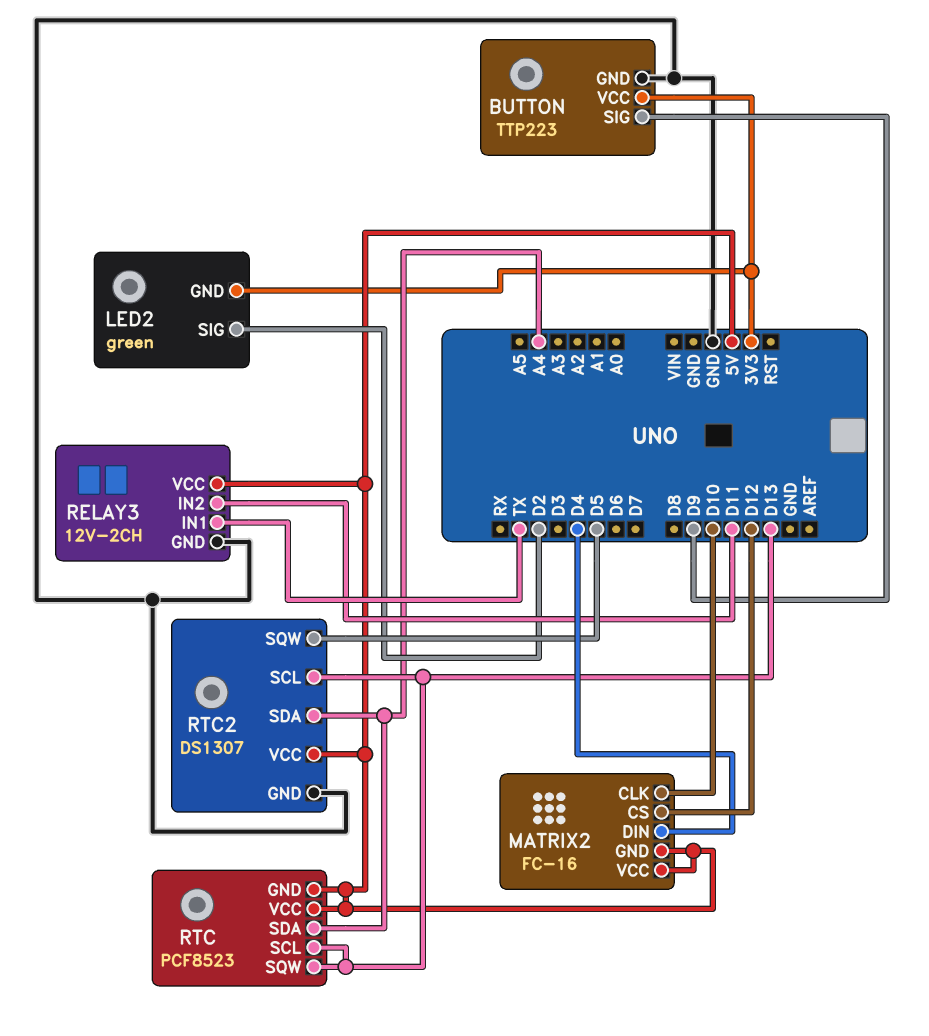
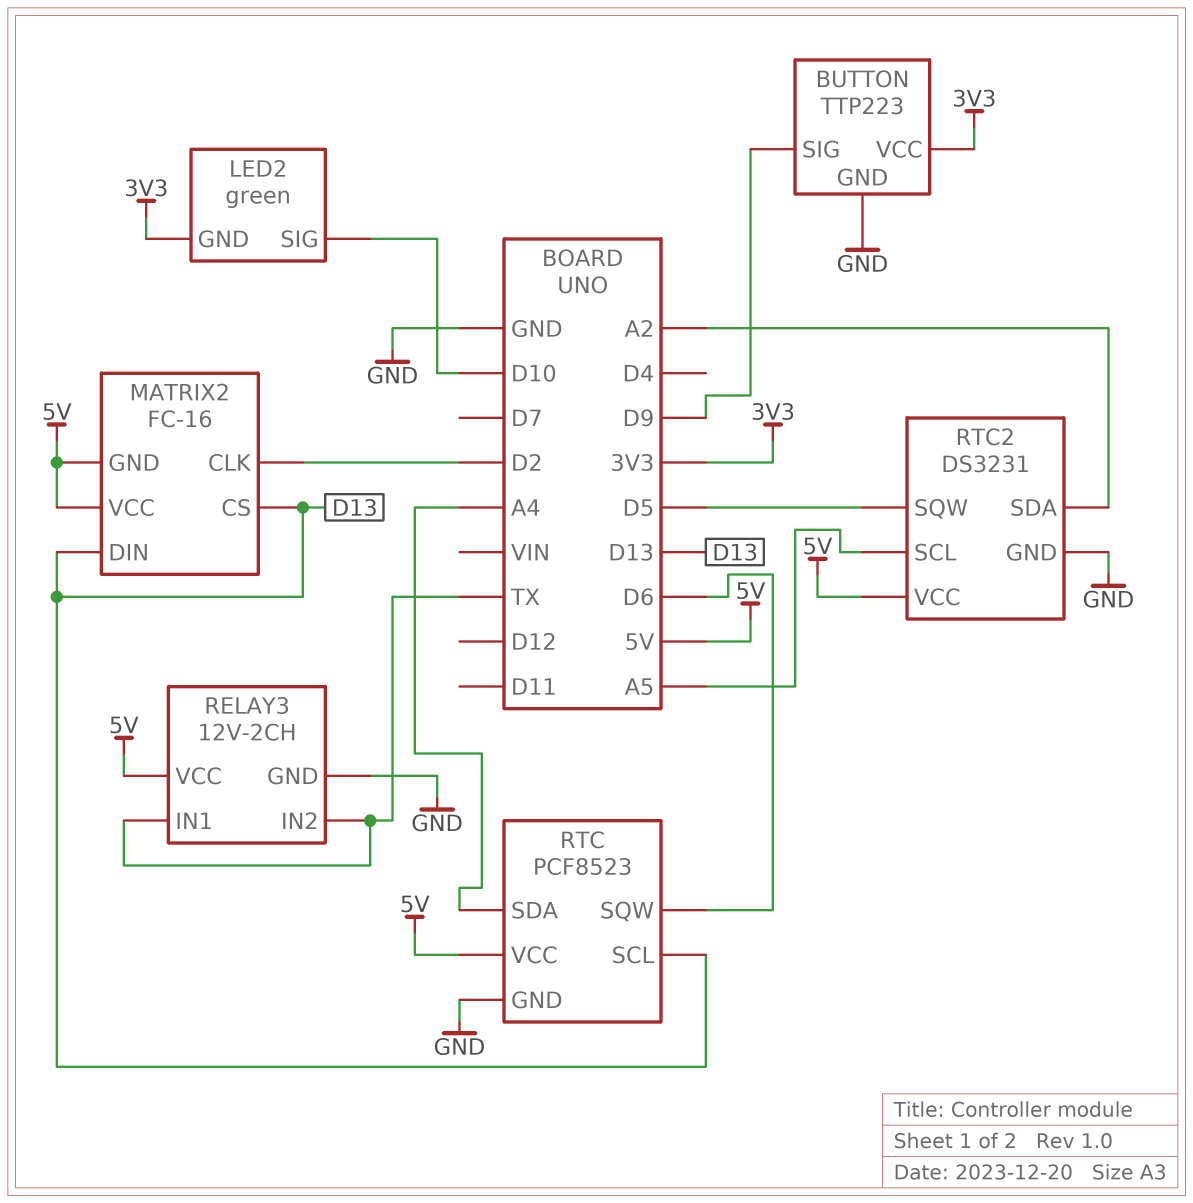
LED2 pin SIG: D2 -> D10
MATRIX2 pin CLK: D10 -> D2
MATRIX2 pin CS: D12 -> D13
MATRIX2 pin DIN: D4 -> D13
RELAY3 pin IN2: D11 -> TX
RTC pin GND: 5V -> GND
RTC pin SQW: D13 -> D6
RTC2: DS1307 -> DS3231
RTC2 pin SCL: D13 -> A5
RTC2 pin SDA: A4 -> A2

